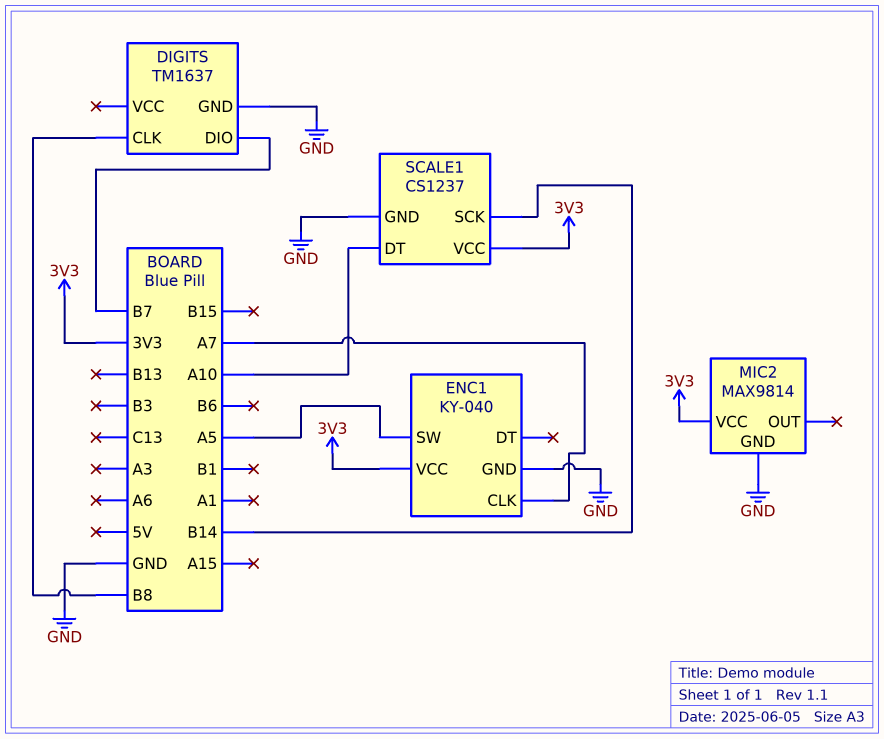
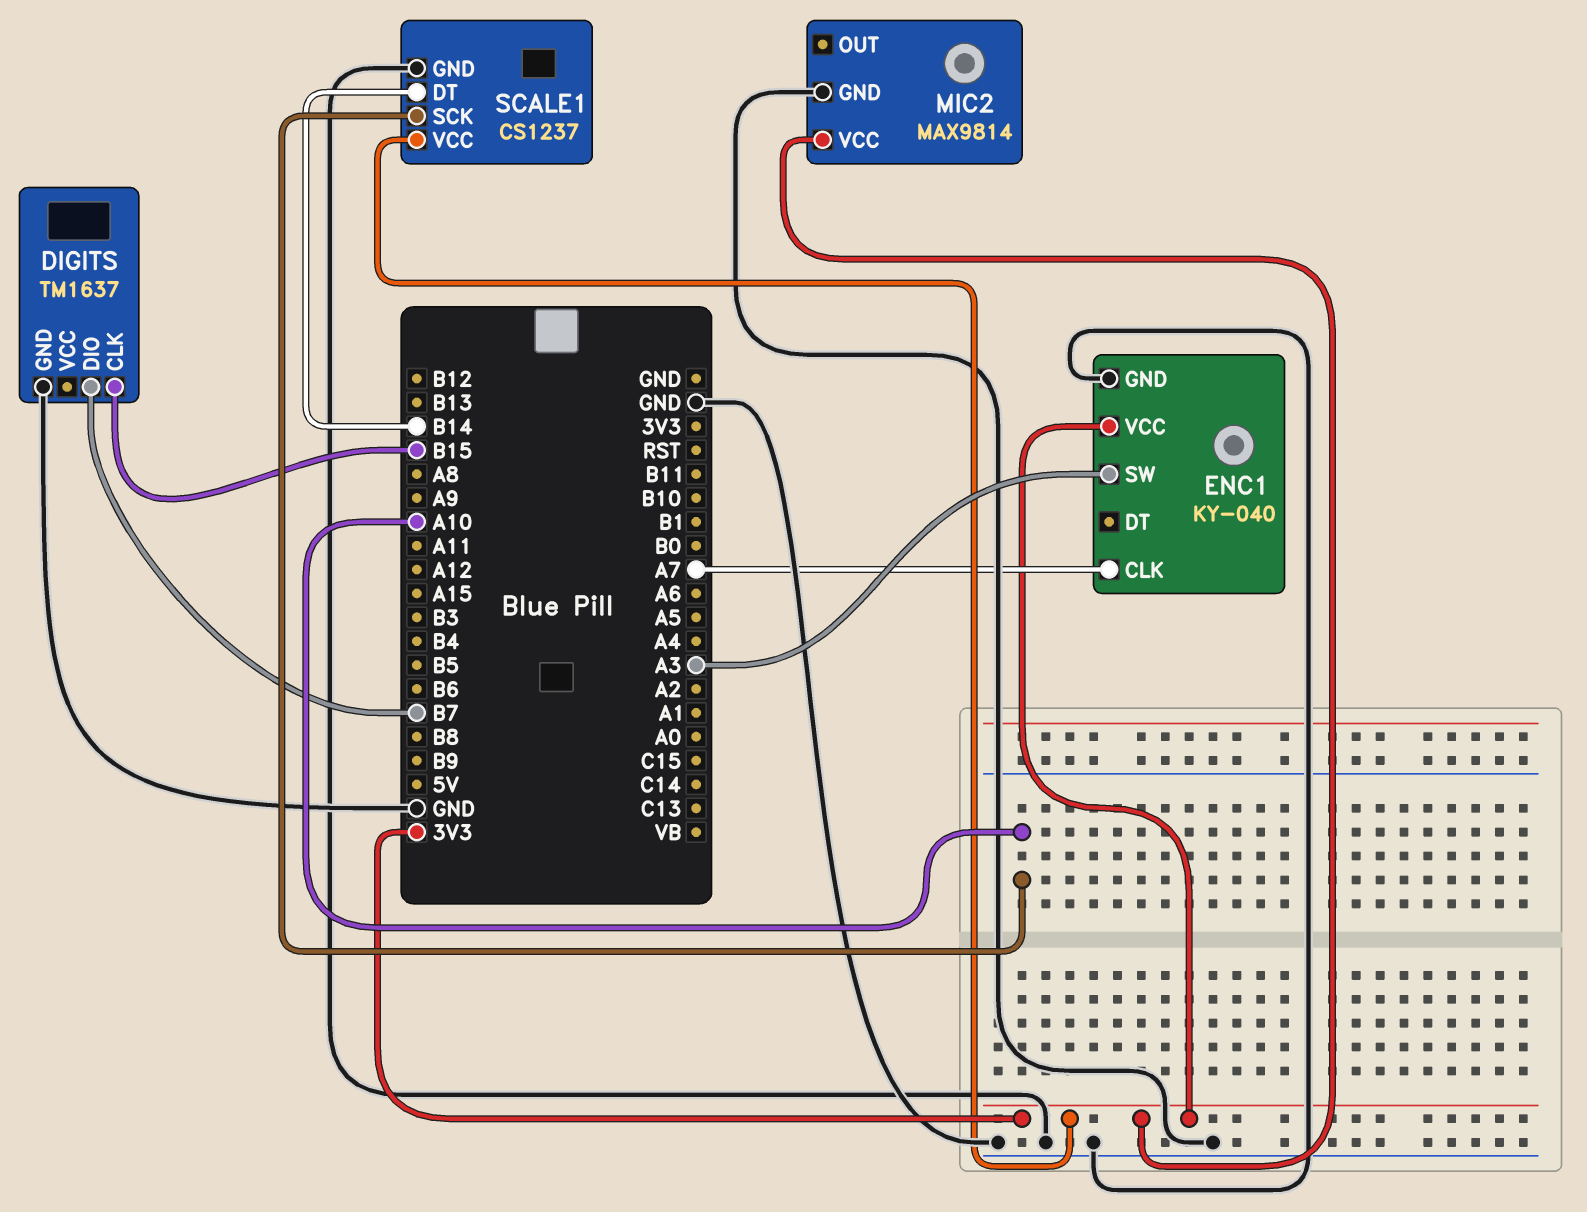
DIGITS pin CLK: B8 -> B15
ENC1 pin SW: A5 -> A3
SCALE1 pin DT: A10 -> B14
SCALE1 pin SCK: B14 -> A10

